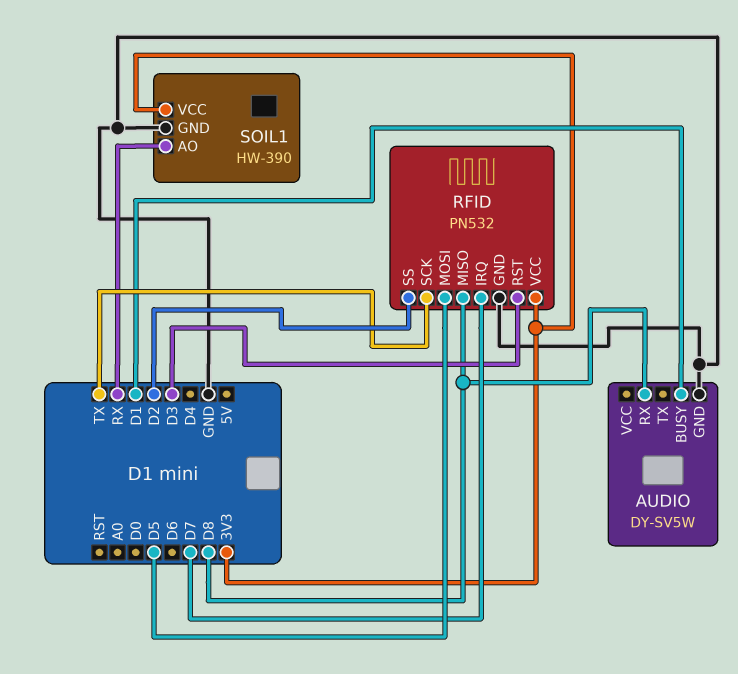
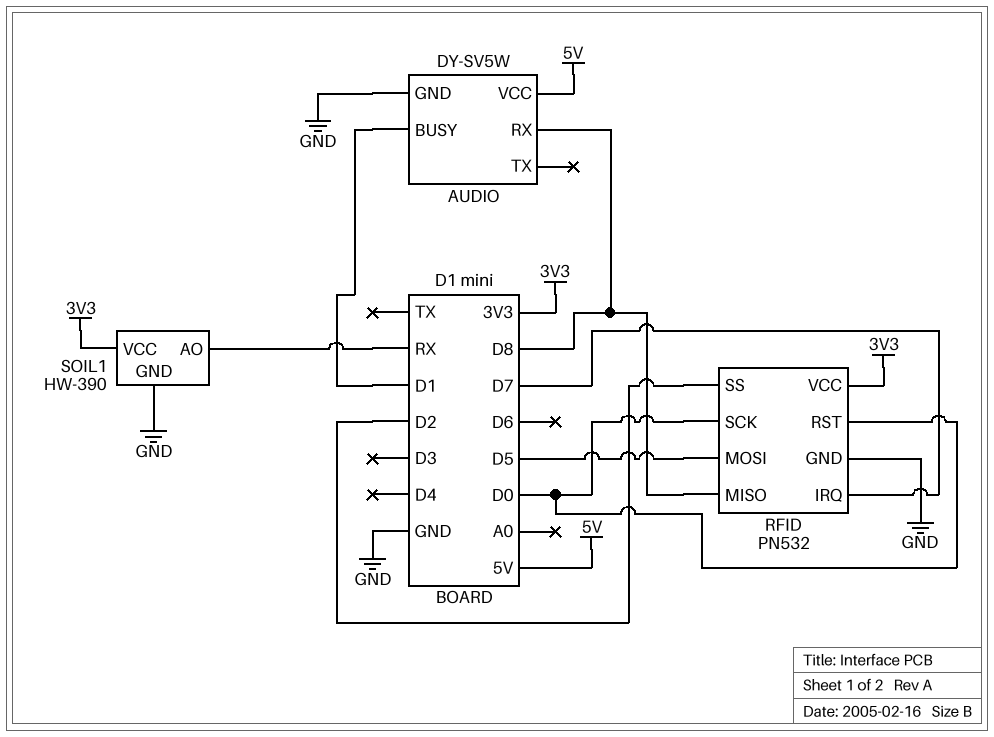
AUDIO pin VCC: none -> 5V
RFID pin RST: D3 -> D0
RFID pin SCK: TX -> D0

